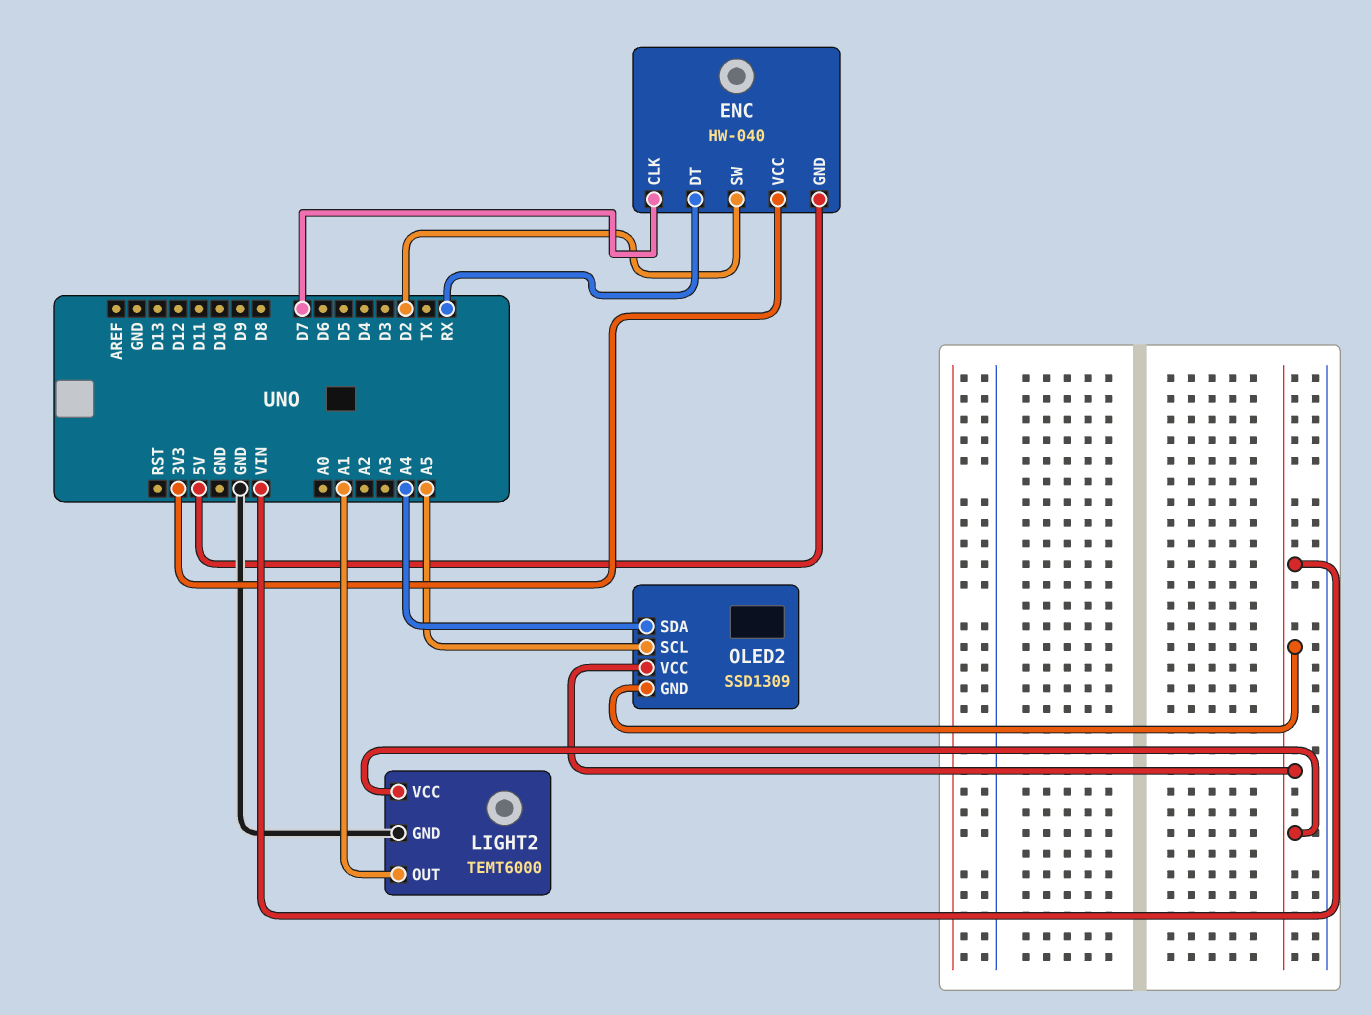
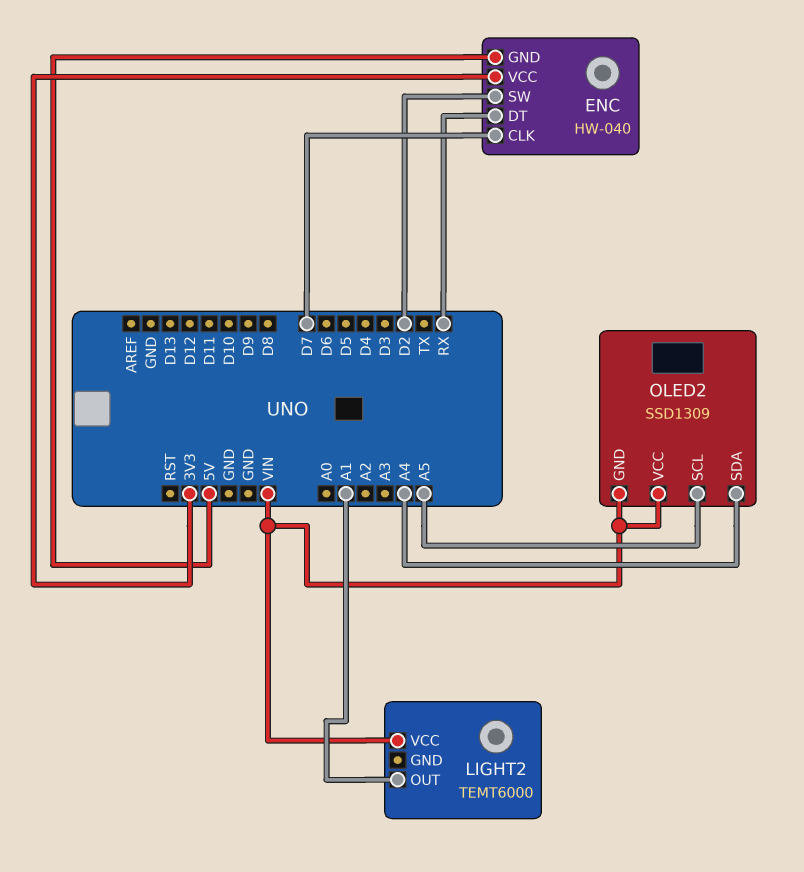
LIGHT2 pin GND: GND -> none

